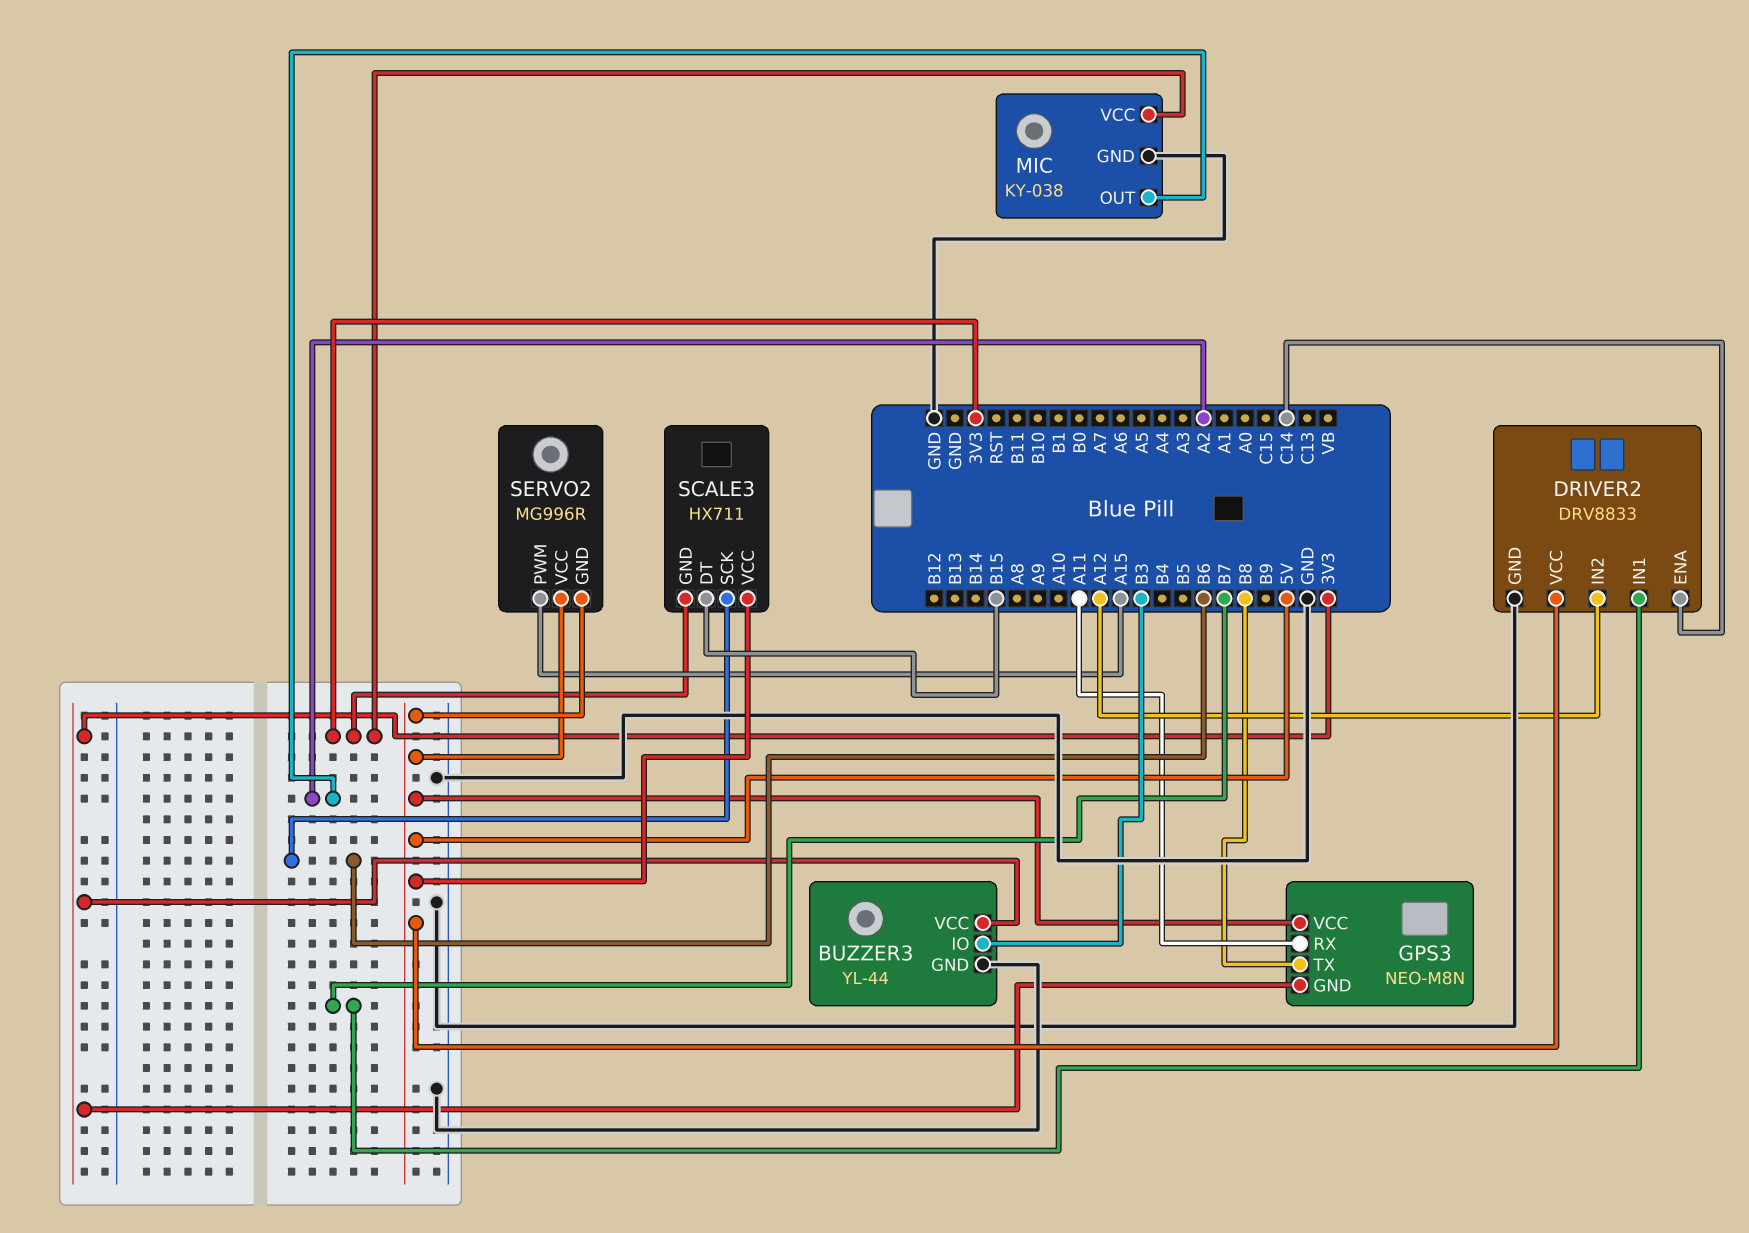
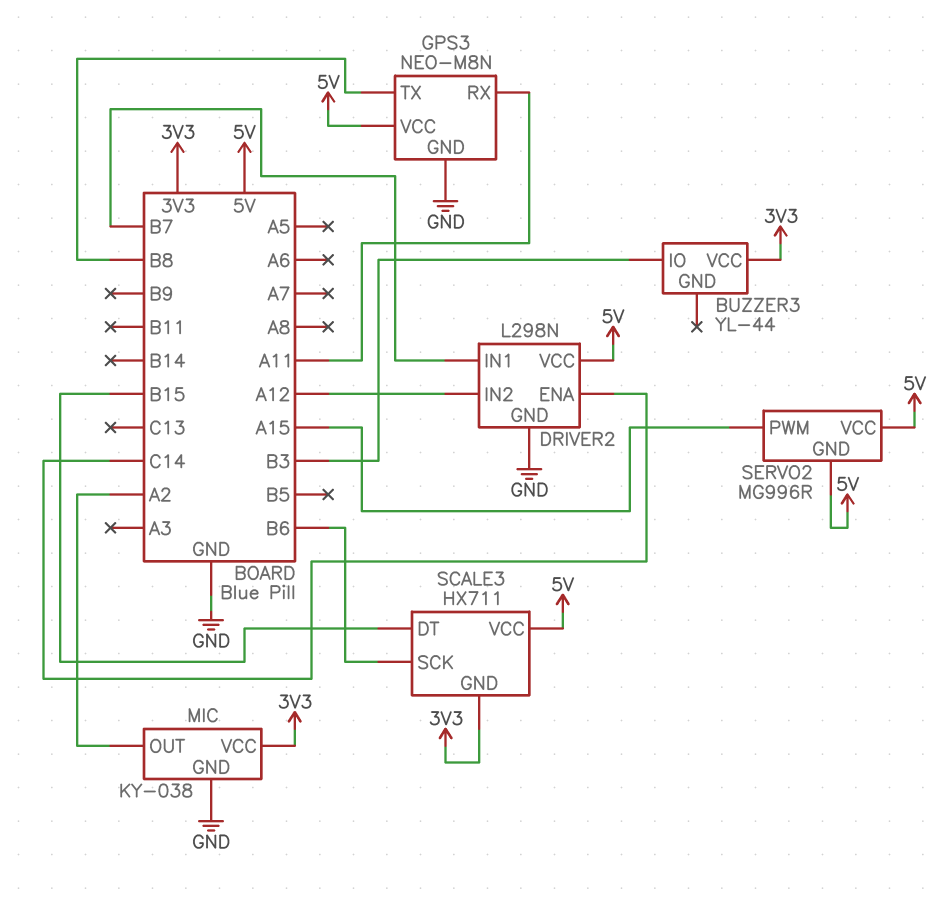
BUZZER3 pin GND: GND -> none
DRIVER2: DRV8833 -> L298N
GPS3 pin GND: 3V3 -> GND

